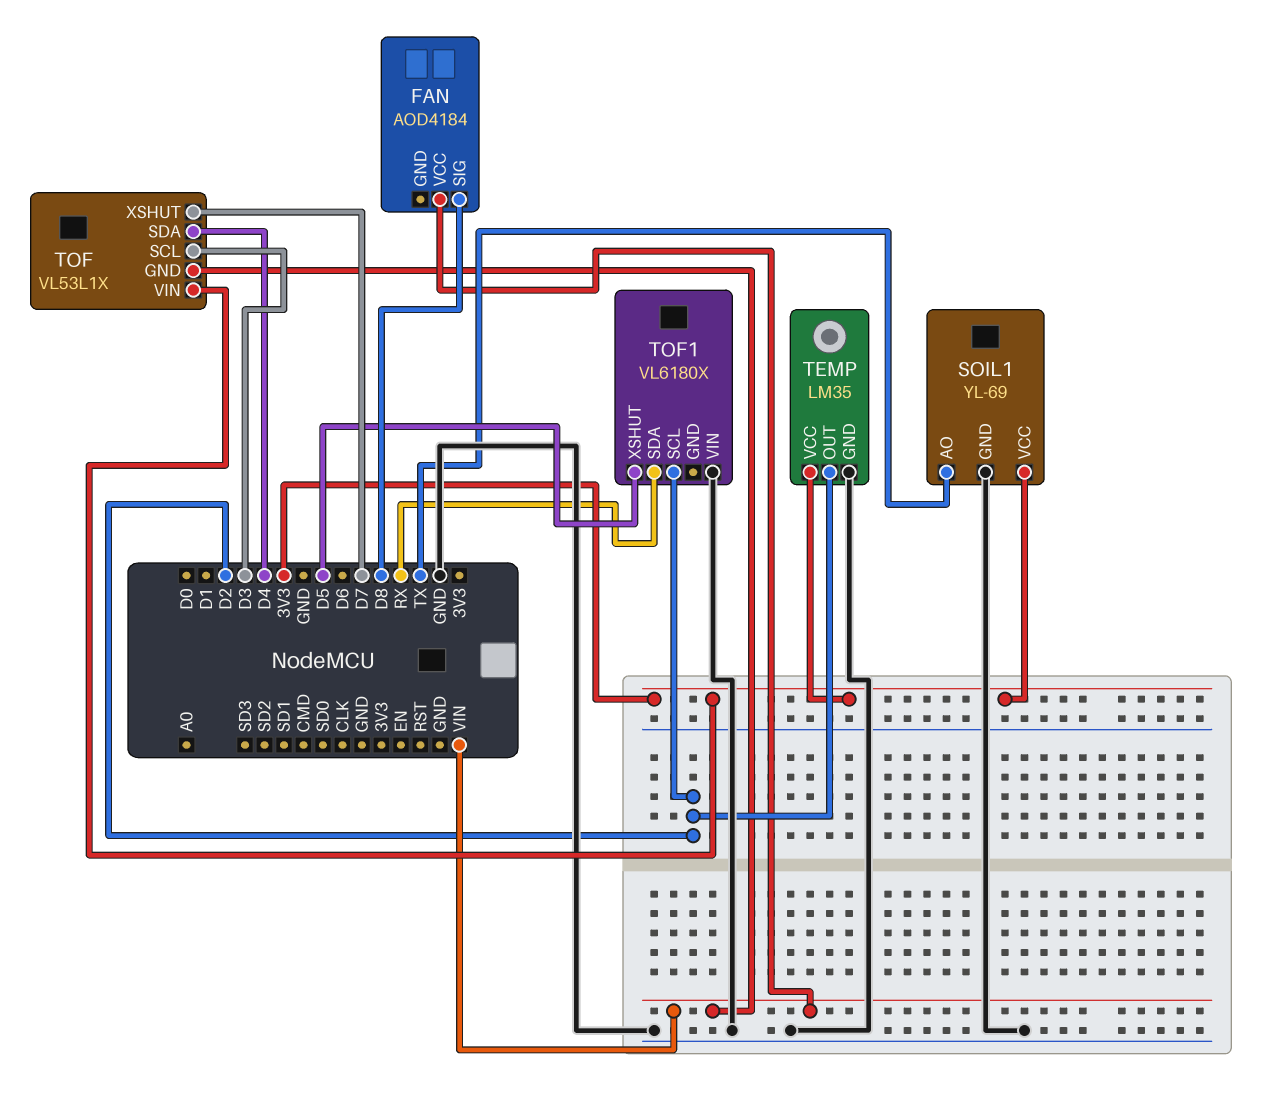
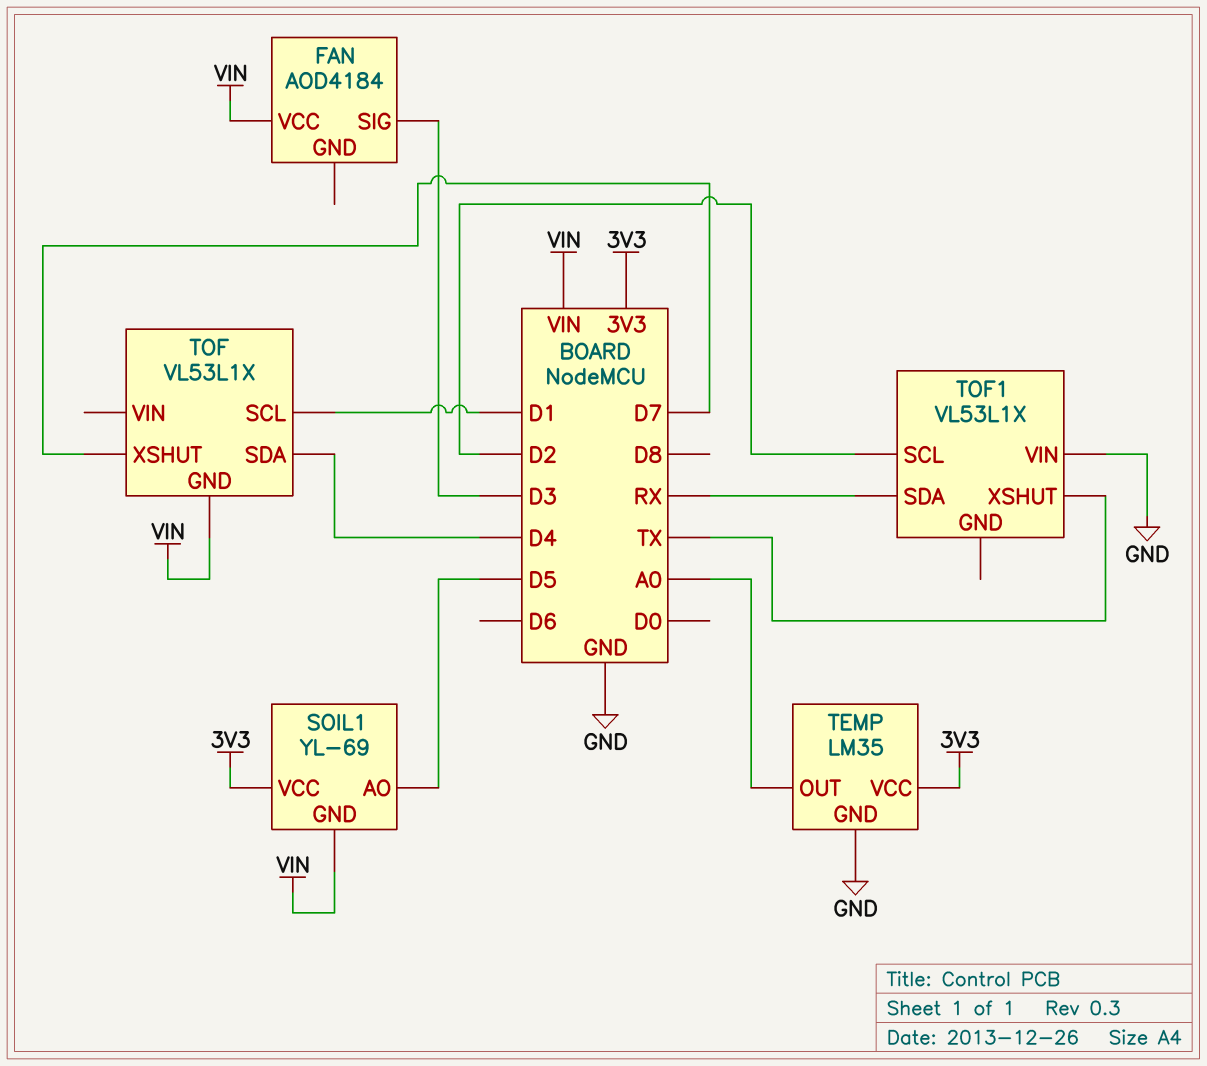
FAN pin SIG: D8 -> D3
SOIL1 pin AO: TX -> D5
SOIL1 pin GND: GND -> VIN
TEMP pin OUT: D2 -> A0
TOF pin SCL: D3 -> D1
TOF pin VIN: 3V3 -> none
TOF1: VL6180X -> VL53L1X
TOF1 pin XSHUT: D5 -> TX

